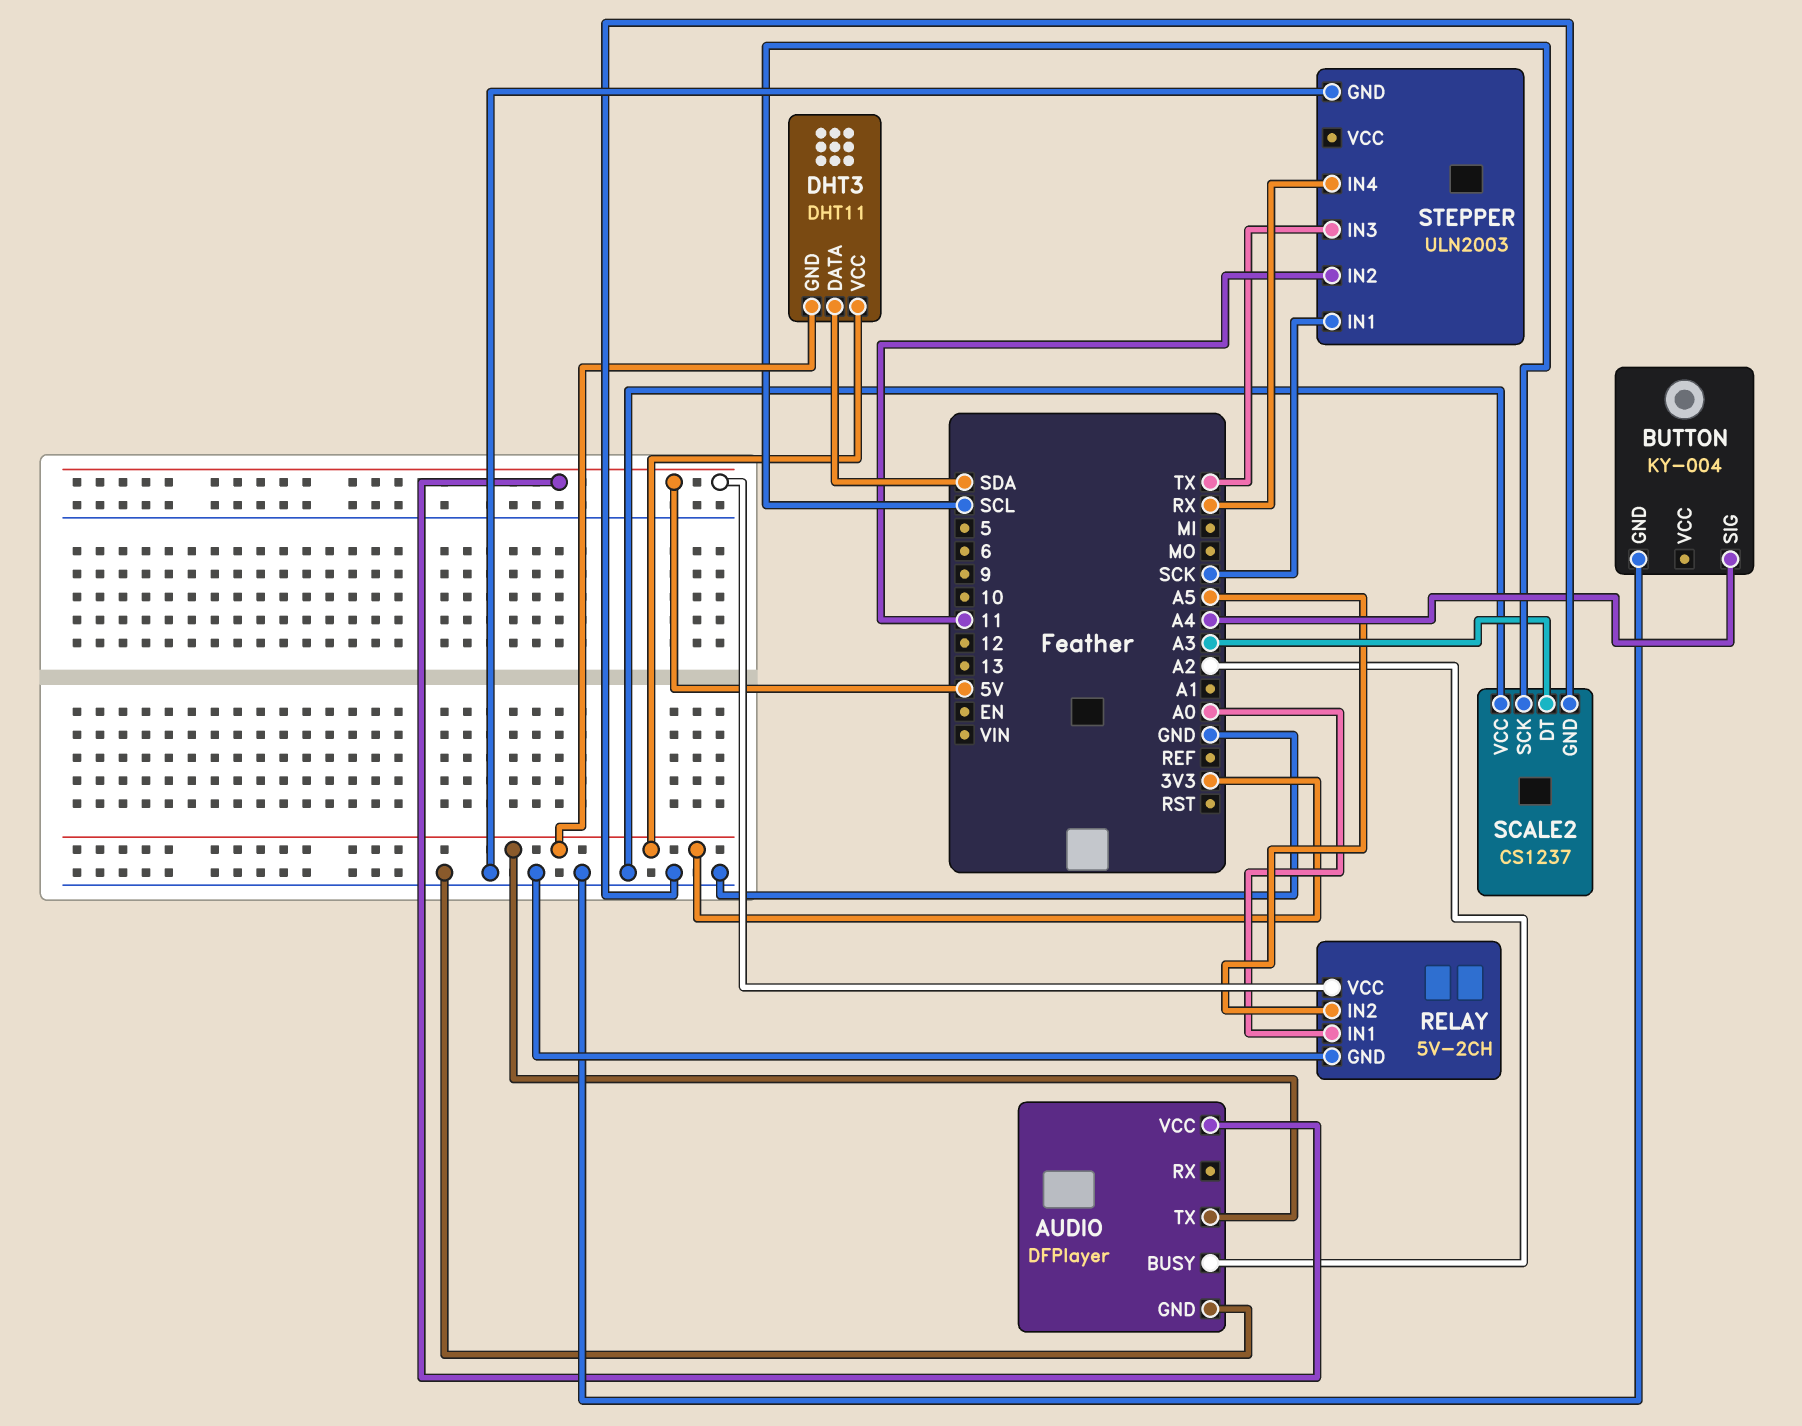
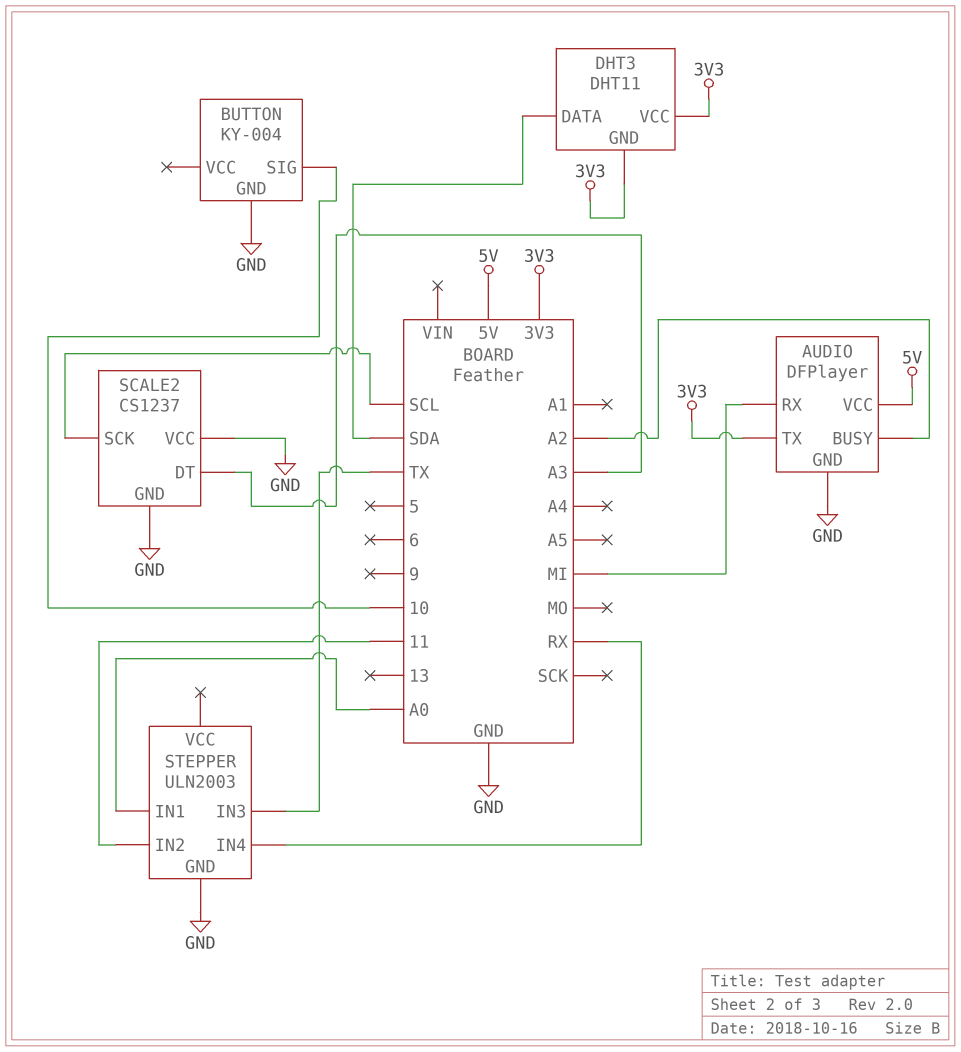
AUDIO pin RX: none -> MI
BUTTON pin SIG: A4 -> 10
RELAY: 5V-2CH -> none
RELAY pin GND: GND -> none
RELAY pin IN1: A0 -> none
RELAY pin IN2: A5 -> none
RELAY pin VCC: 5V -> none
STEPPER pin IN1: SCK -> A0

